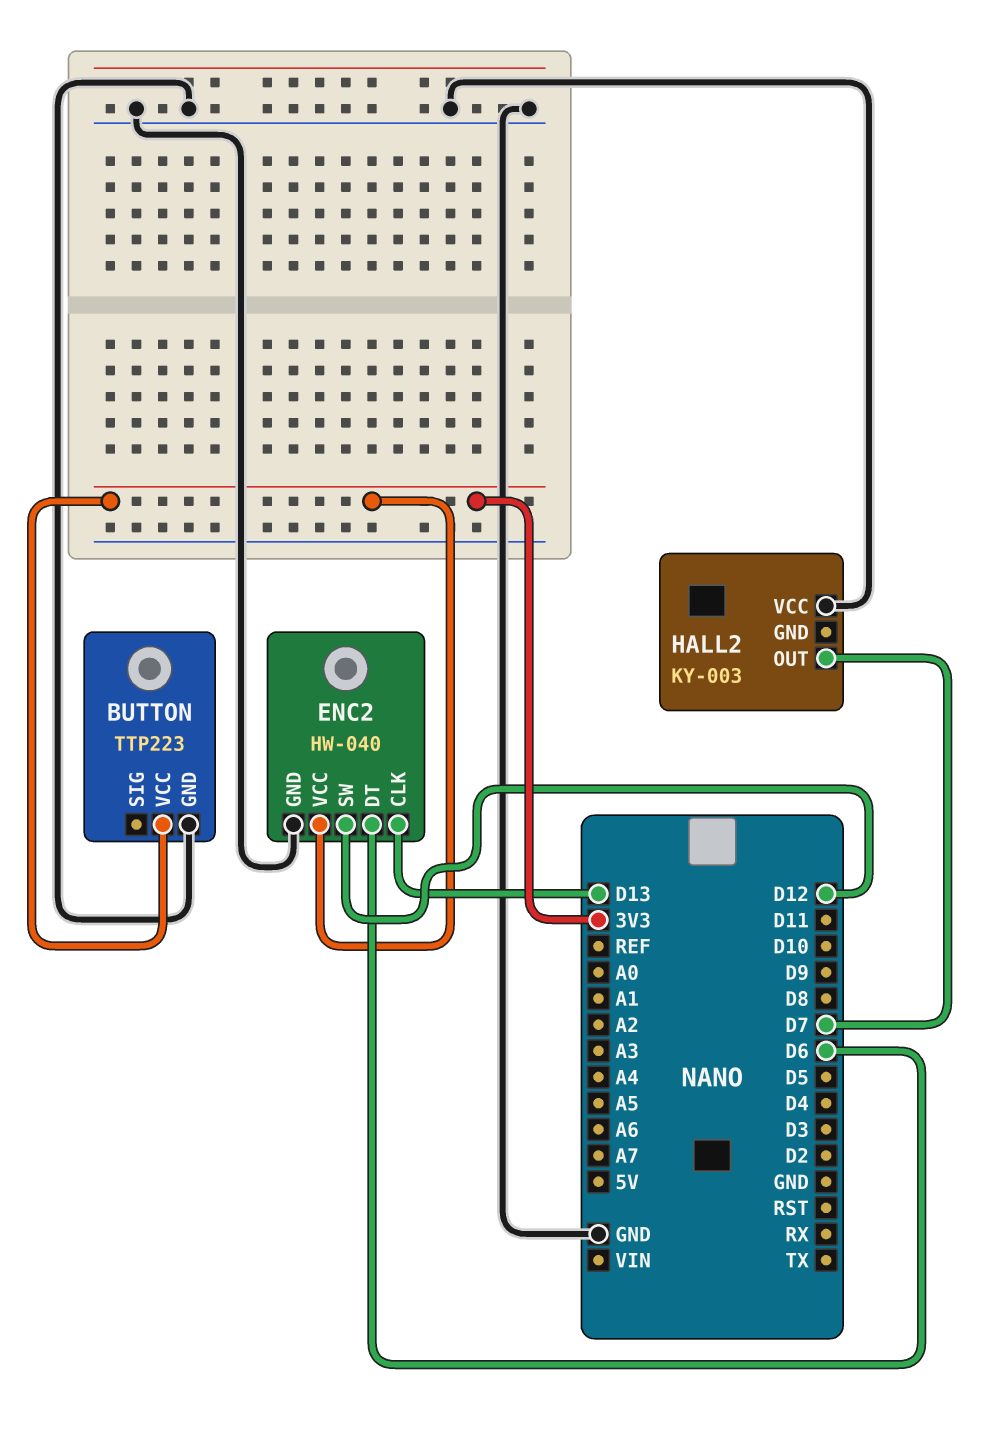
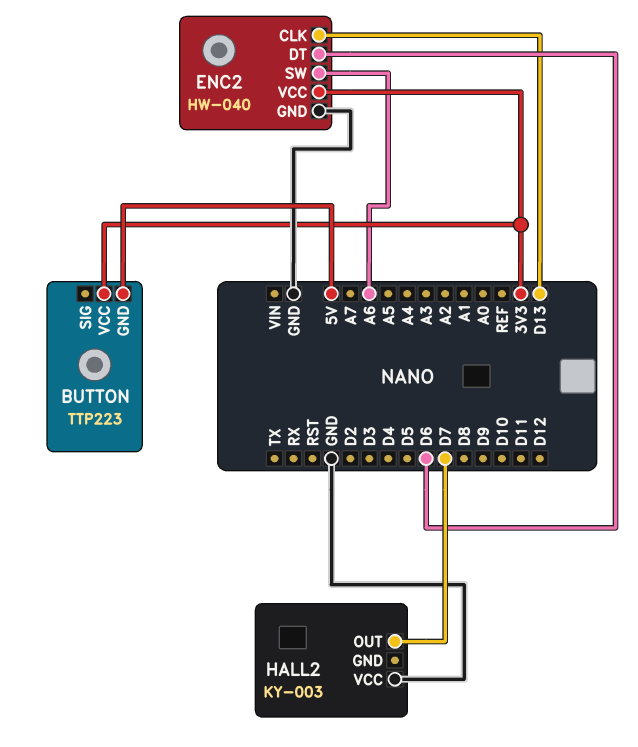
BUTTON pin GND: GND -> 5V
ENC2 pin SW: D12 -> A6

